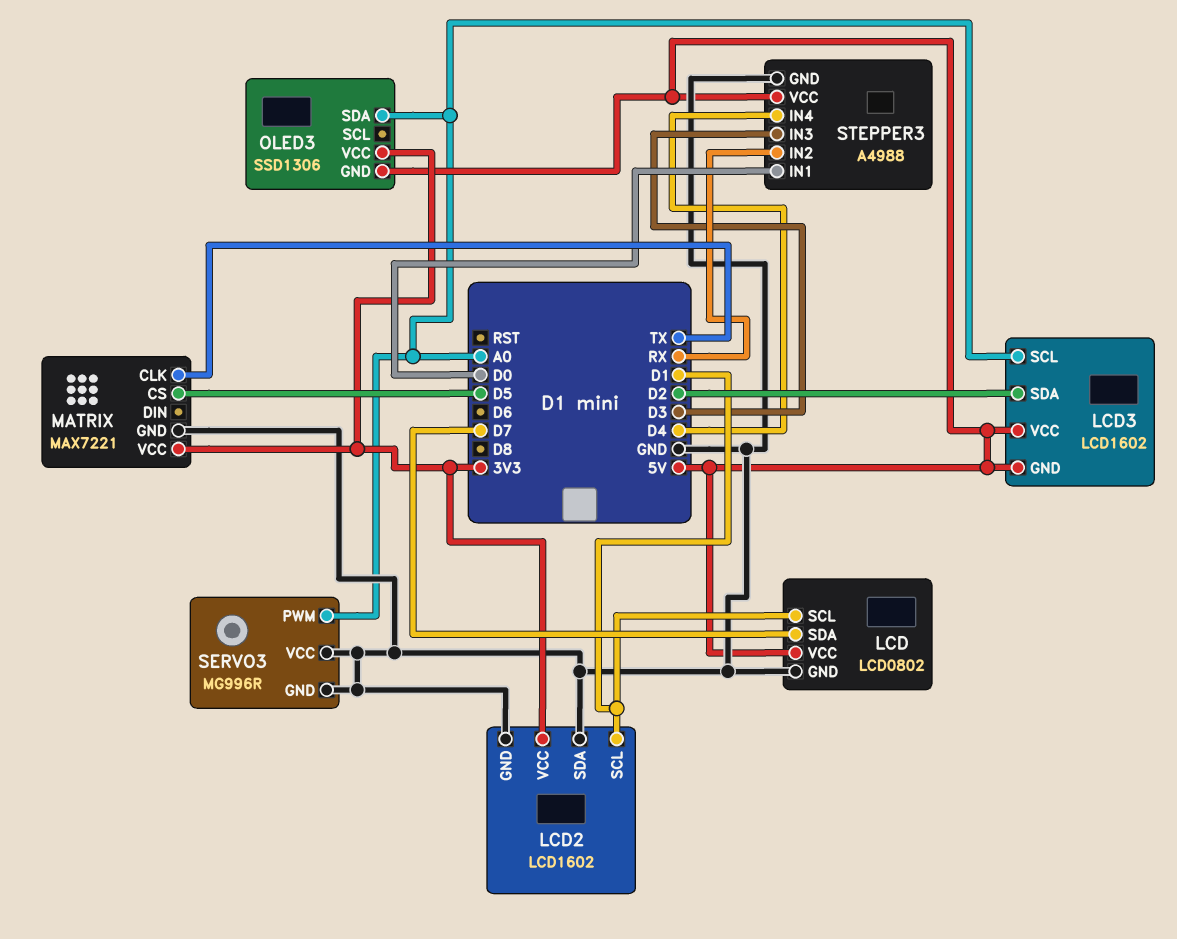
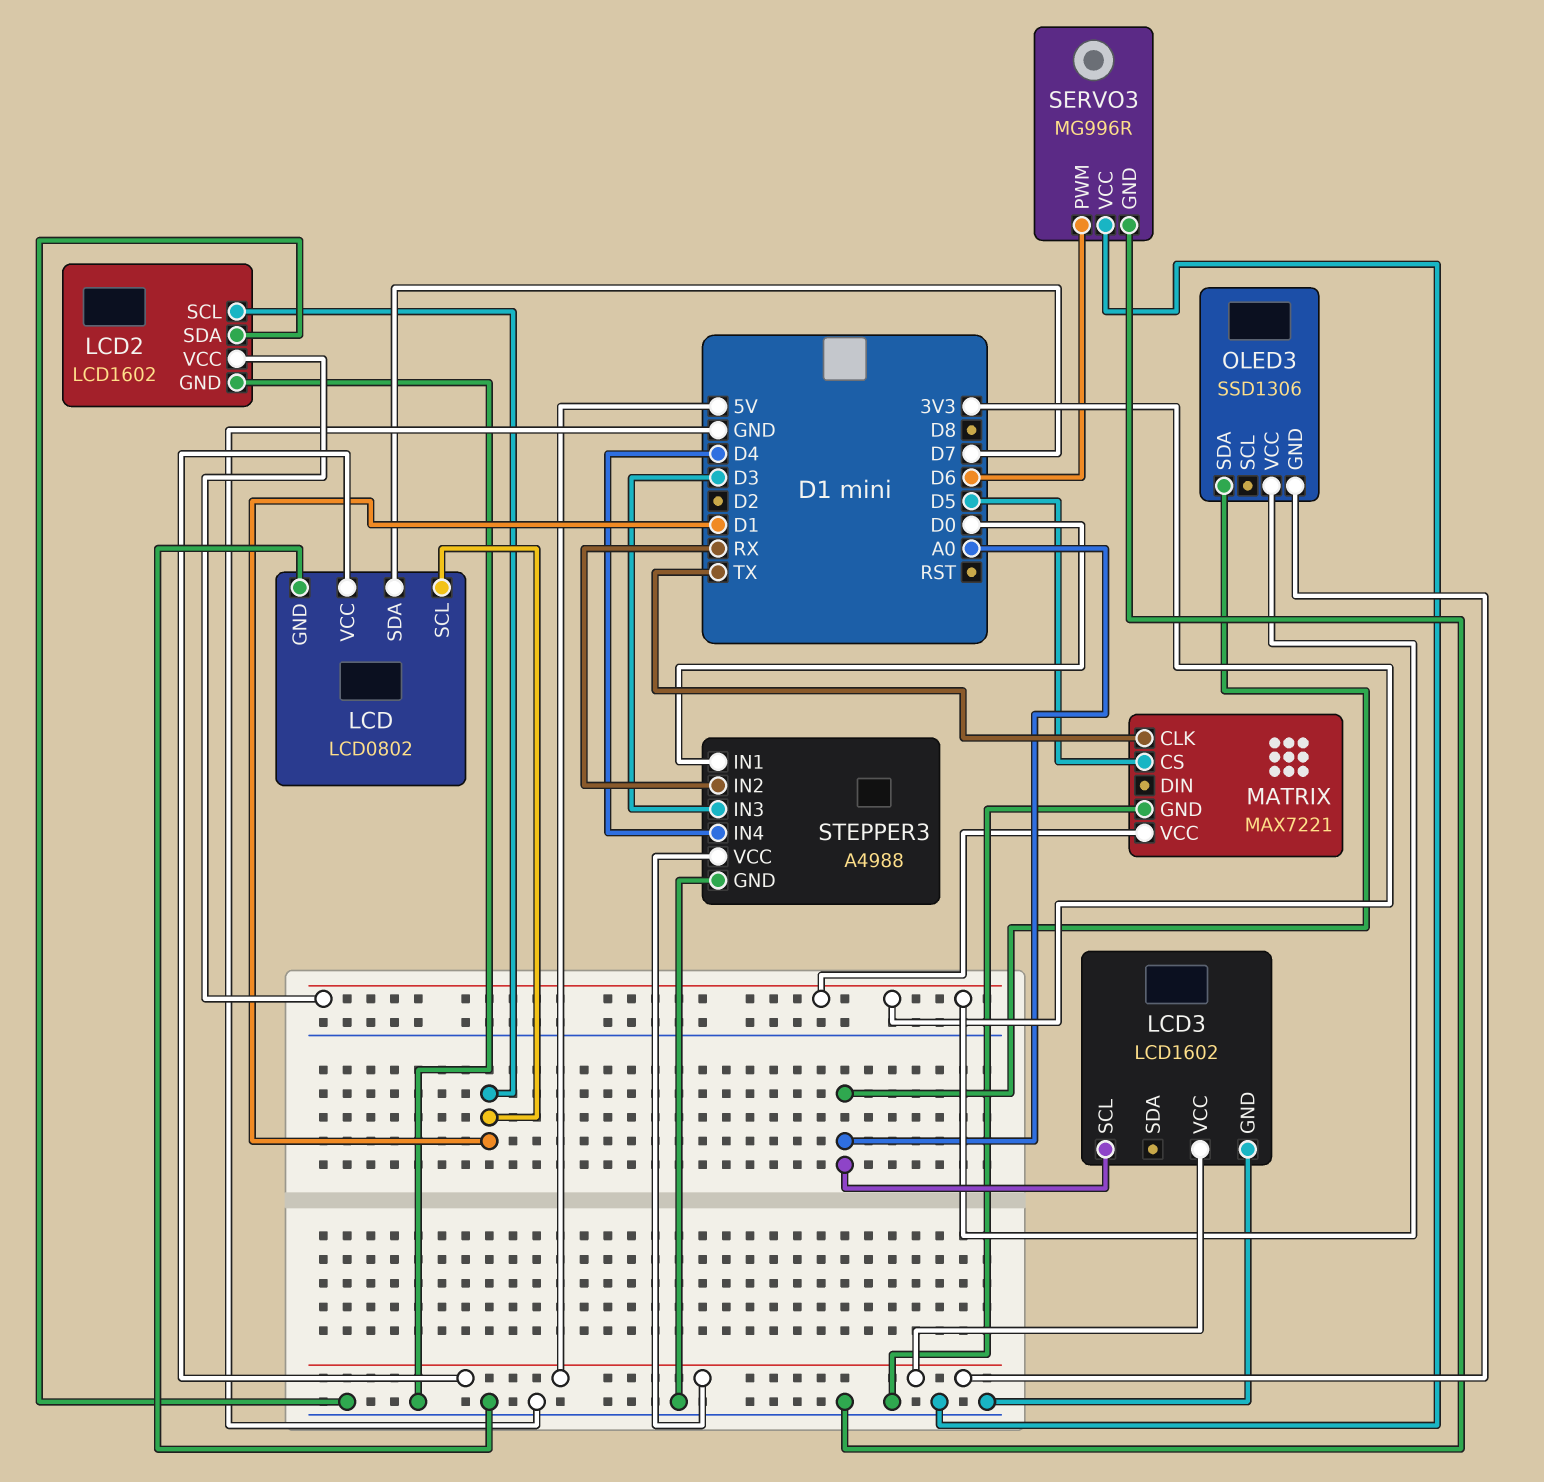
LCD3 pin GND: 5V -> GND
LCD3 pin SDA: D2 -> none
SERVO3 pin PWM: A0 -> D6

